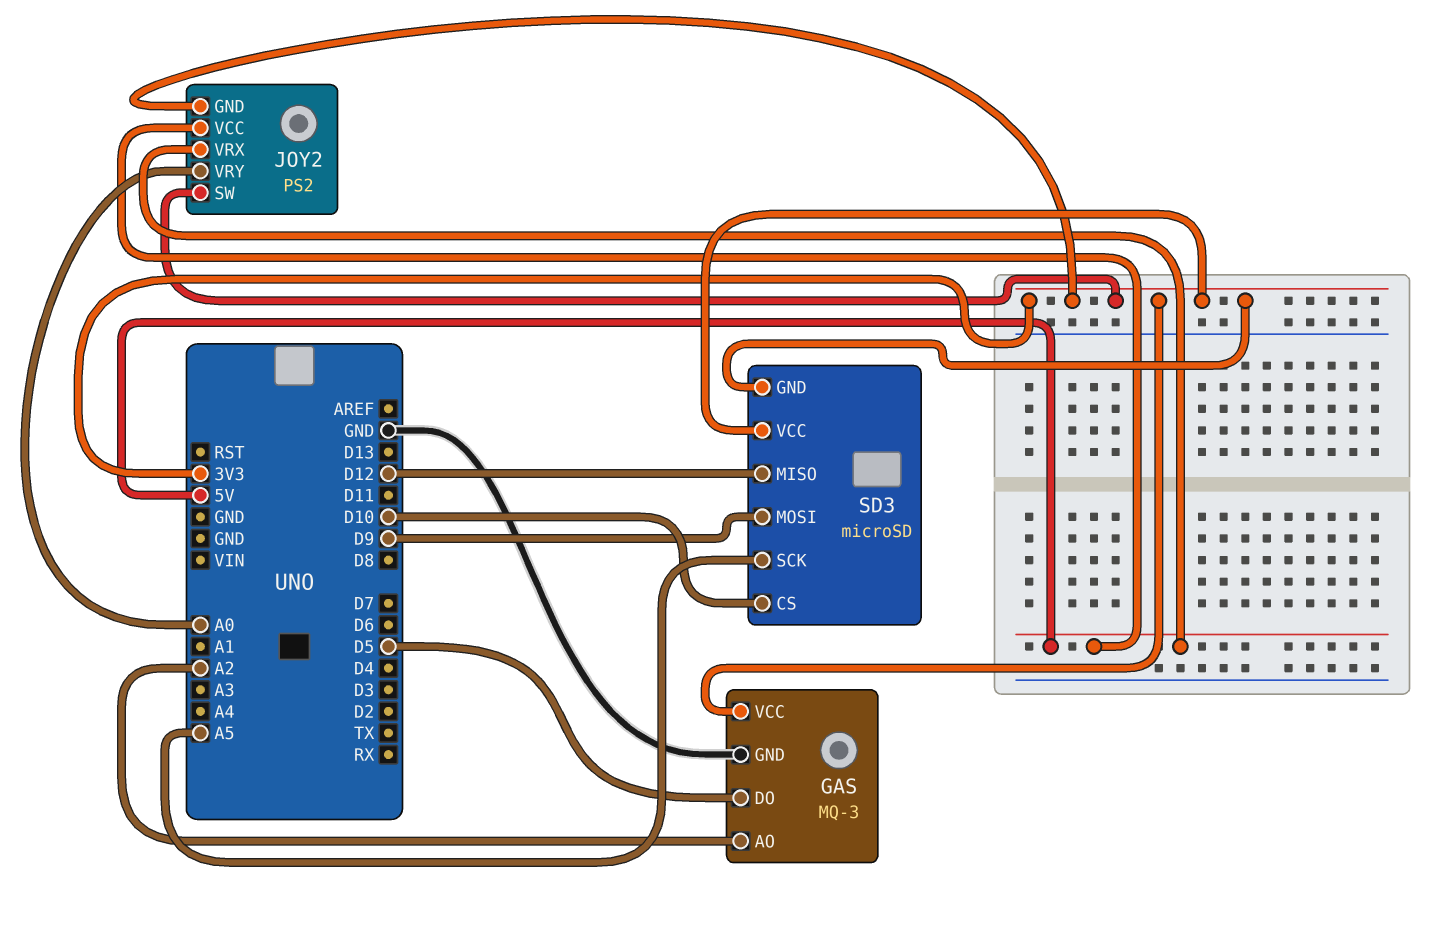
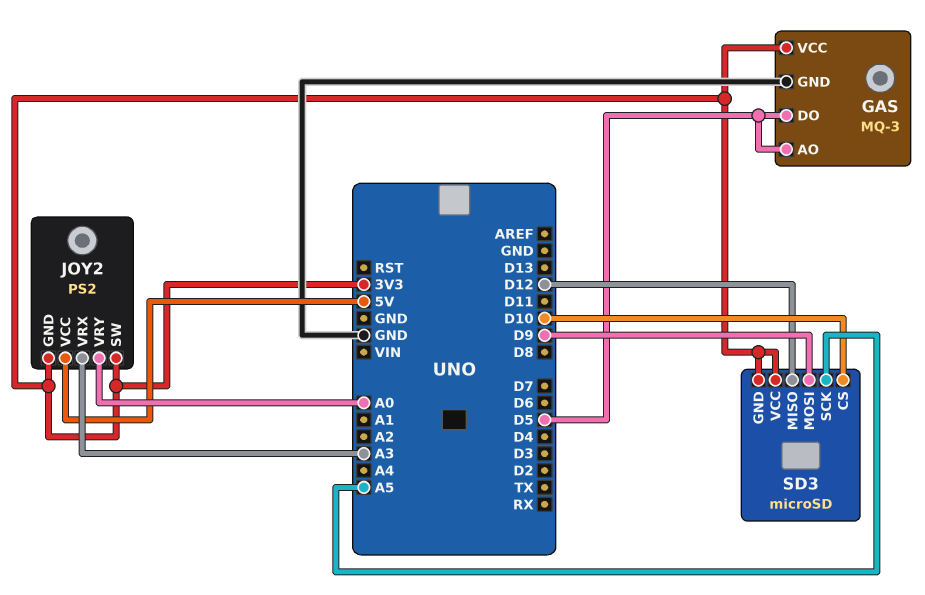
GAS pin AO: A2 -> D5
JOY2 pin VRX: 5V -> A3

